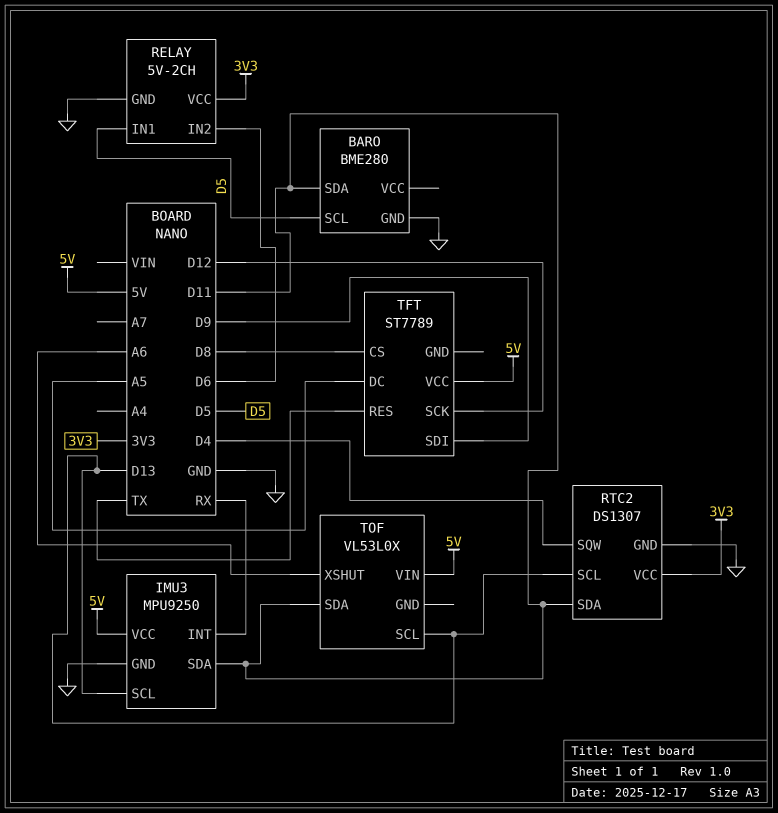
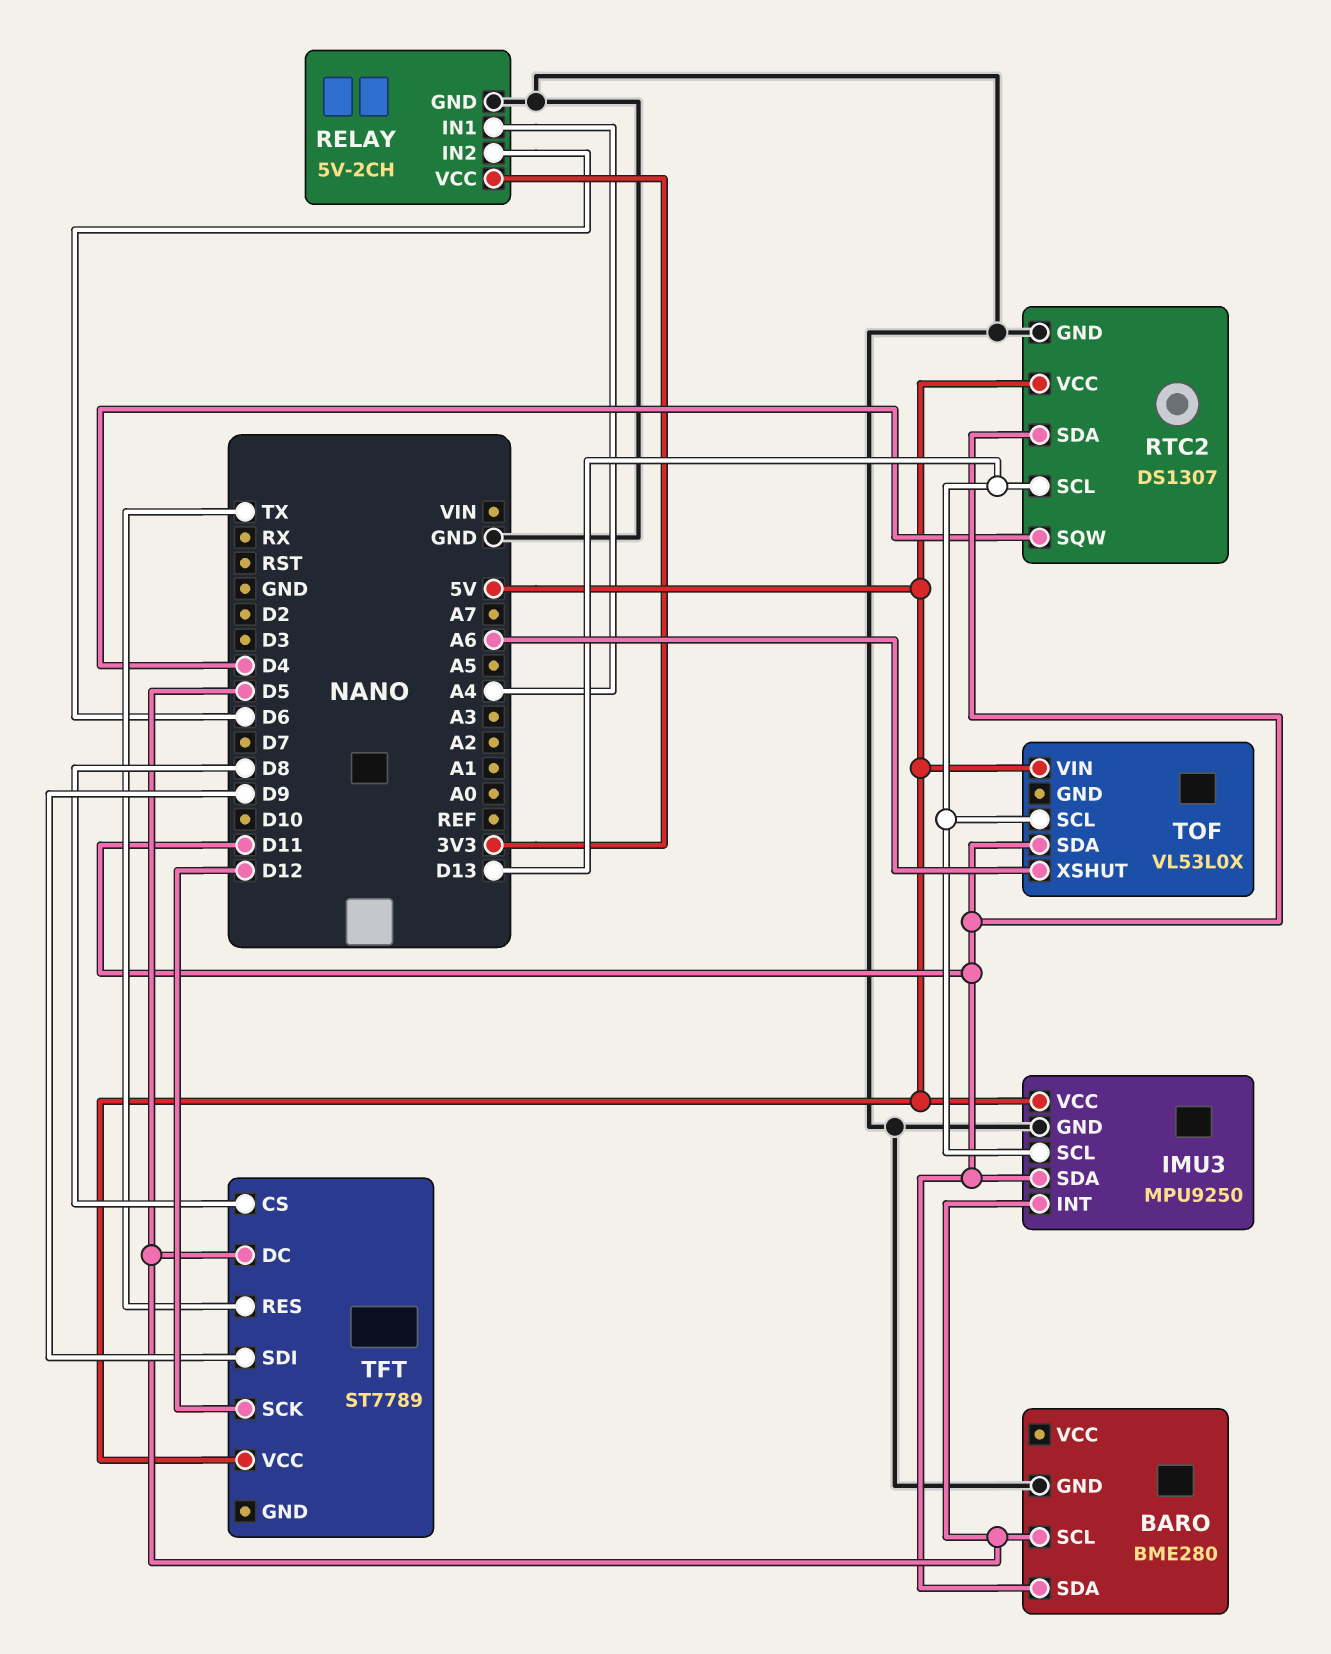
IMU3 pin INT: RX -> D5
RELAY pin IN1: D5 -> A4
RTC2 pin VCC: 3V3 -> 5V
TFT pin DC: A5 -> D5

